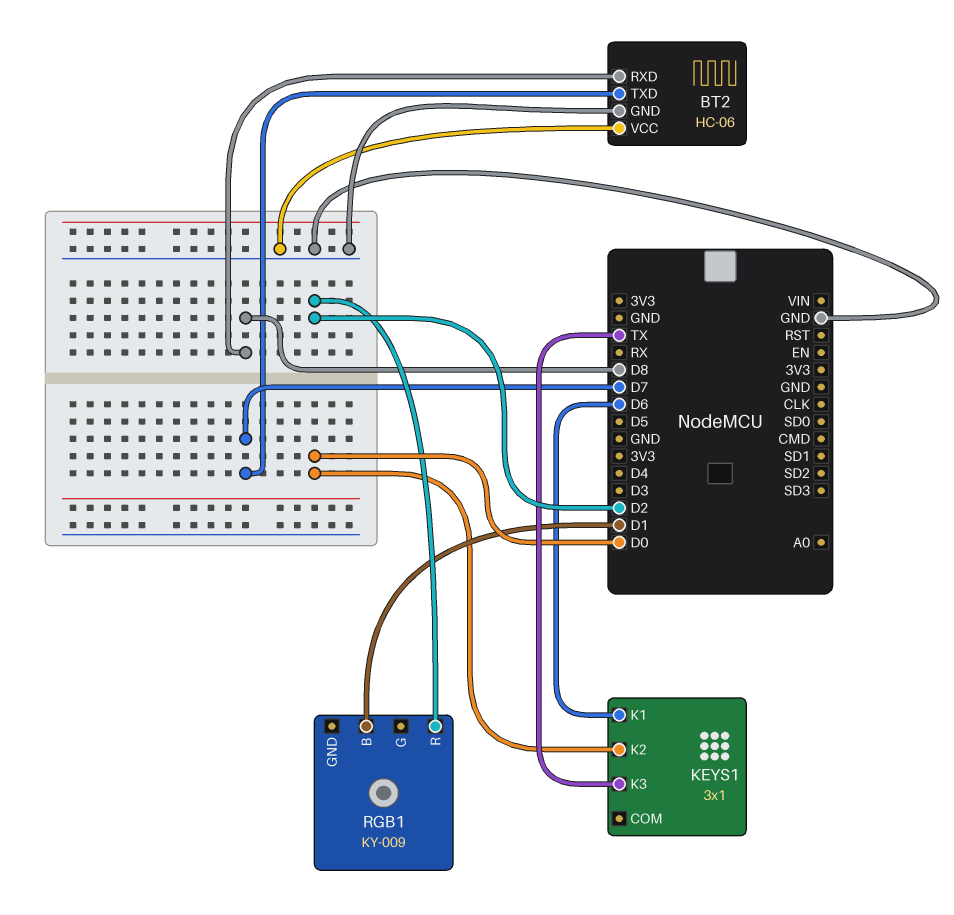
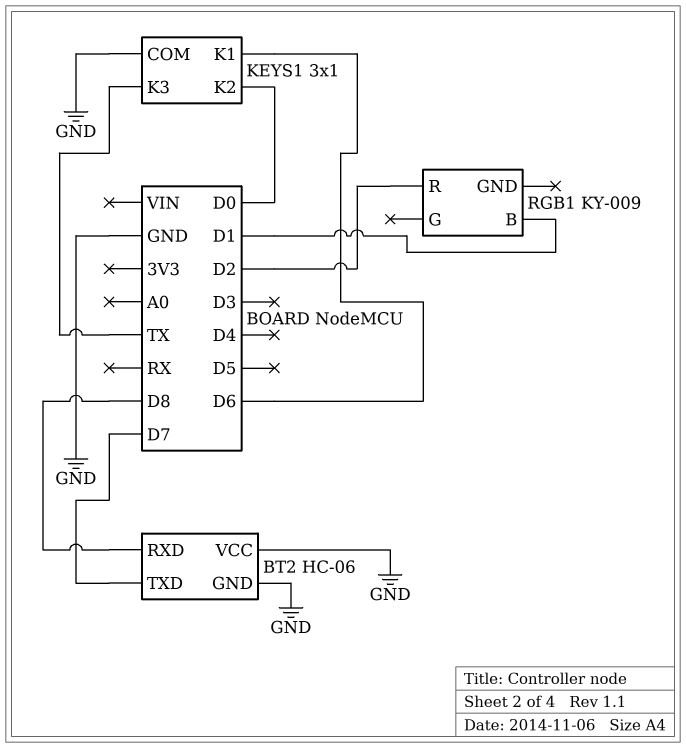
KEYS1 pin COM: none -> GND

